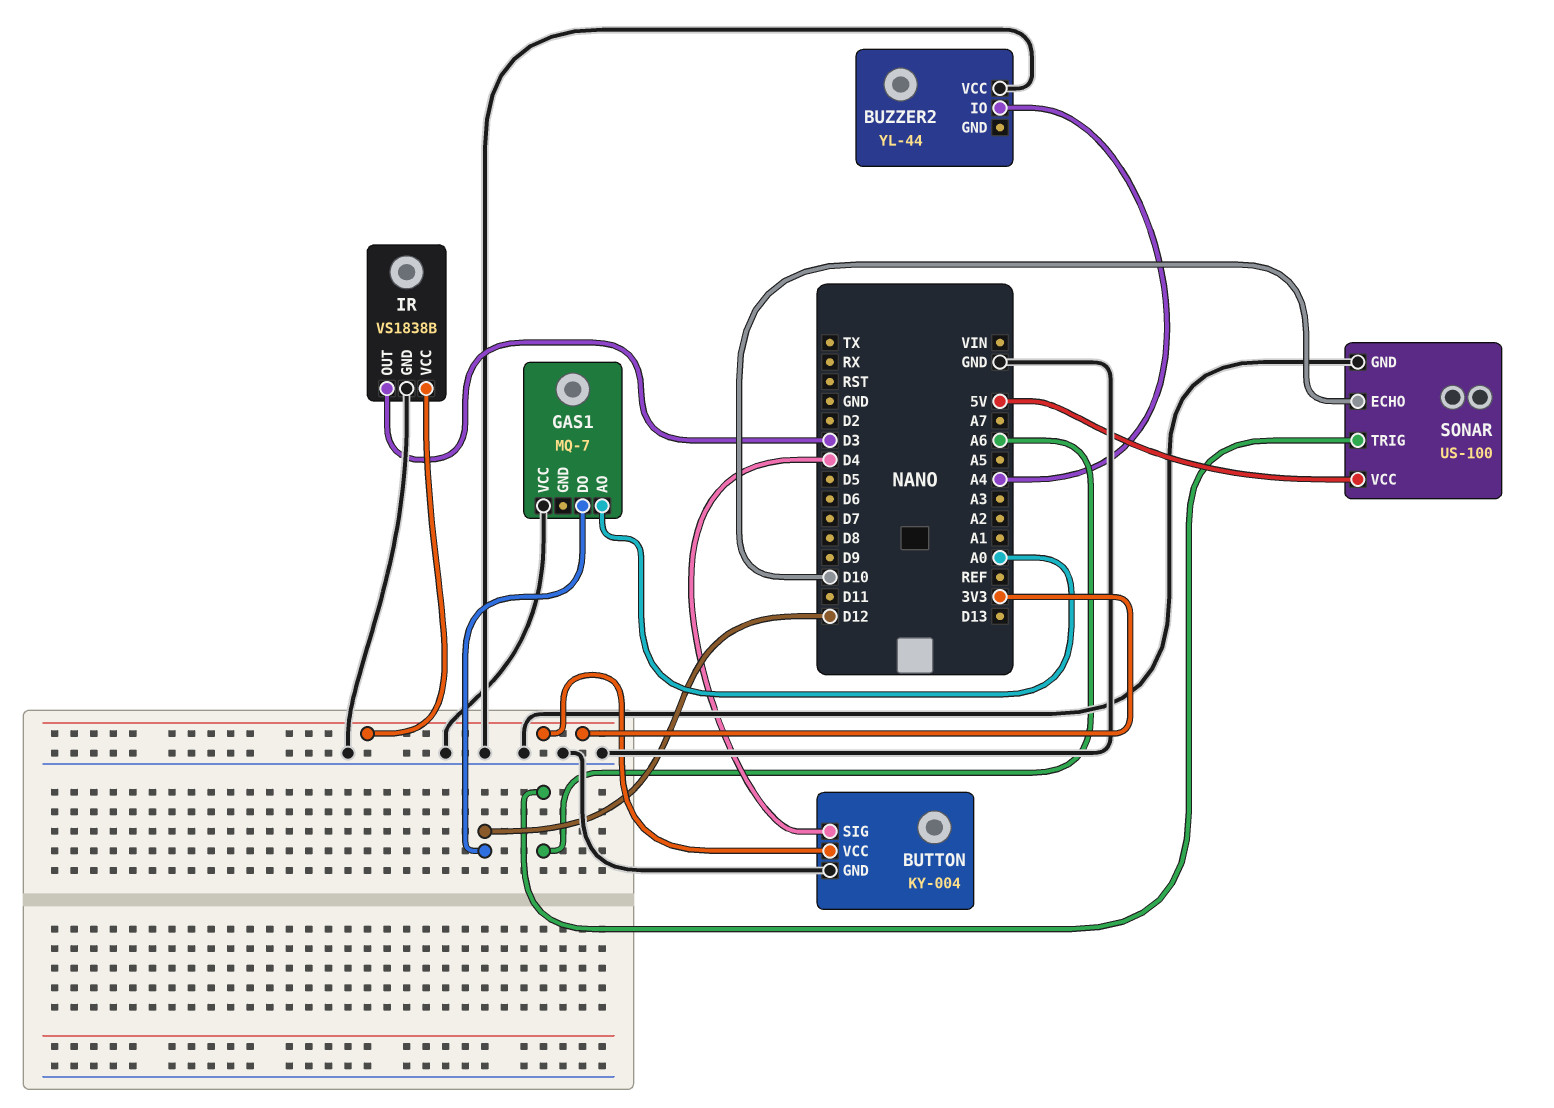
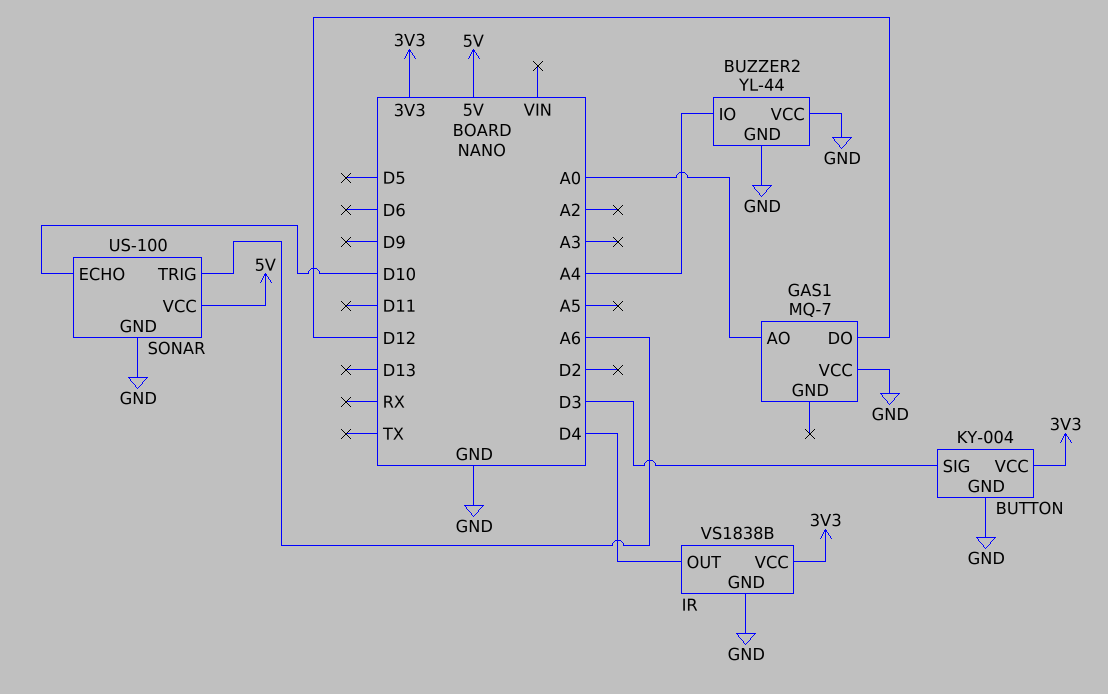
BUTTON pin SIG: D4 -> D3
BUZZER2 pin GND: none -> GND
IR pin OUT: D3 -> D4

